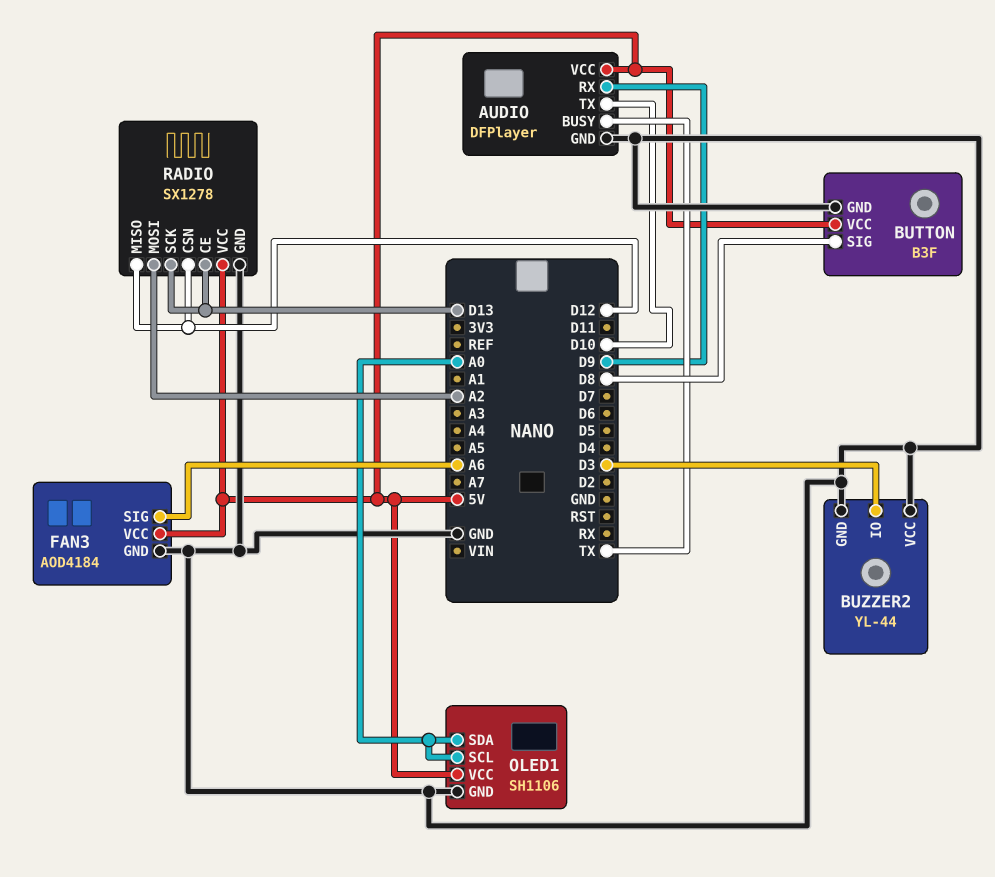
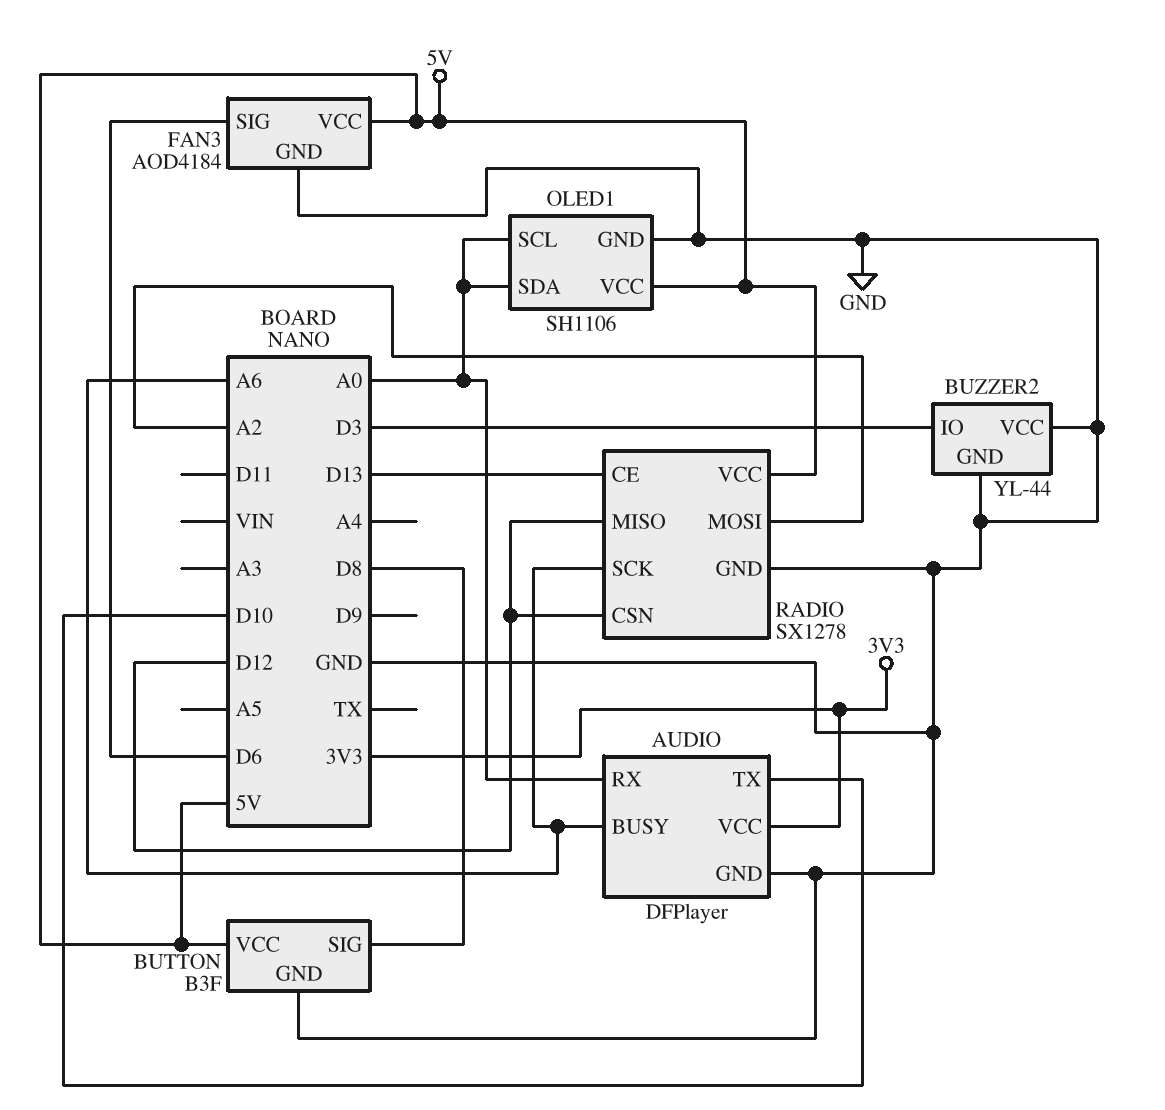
AUDIO pin BUSY: TX -> A6
AUDIO pin RX: D9 -> A0
AUDIO pin VCC: 5V -> 3V3
FAN3 pin SIG: A6 -> D6
RADIO pin SCK: D13 -> A6

